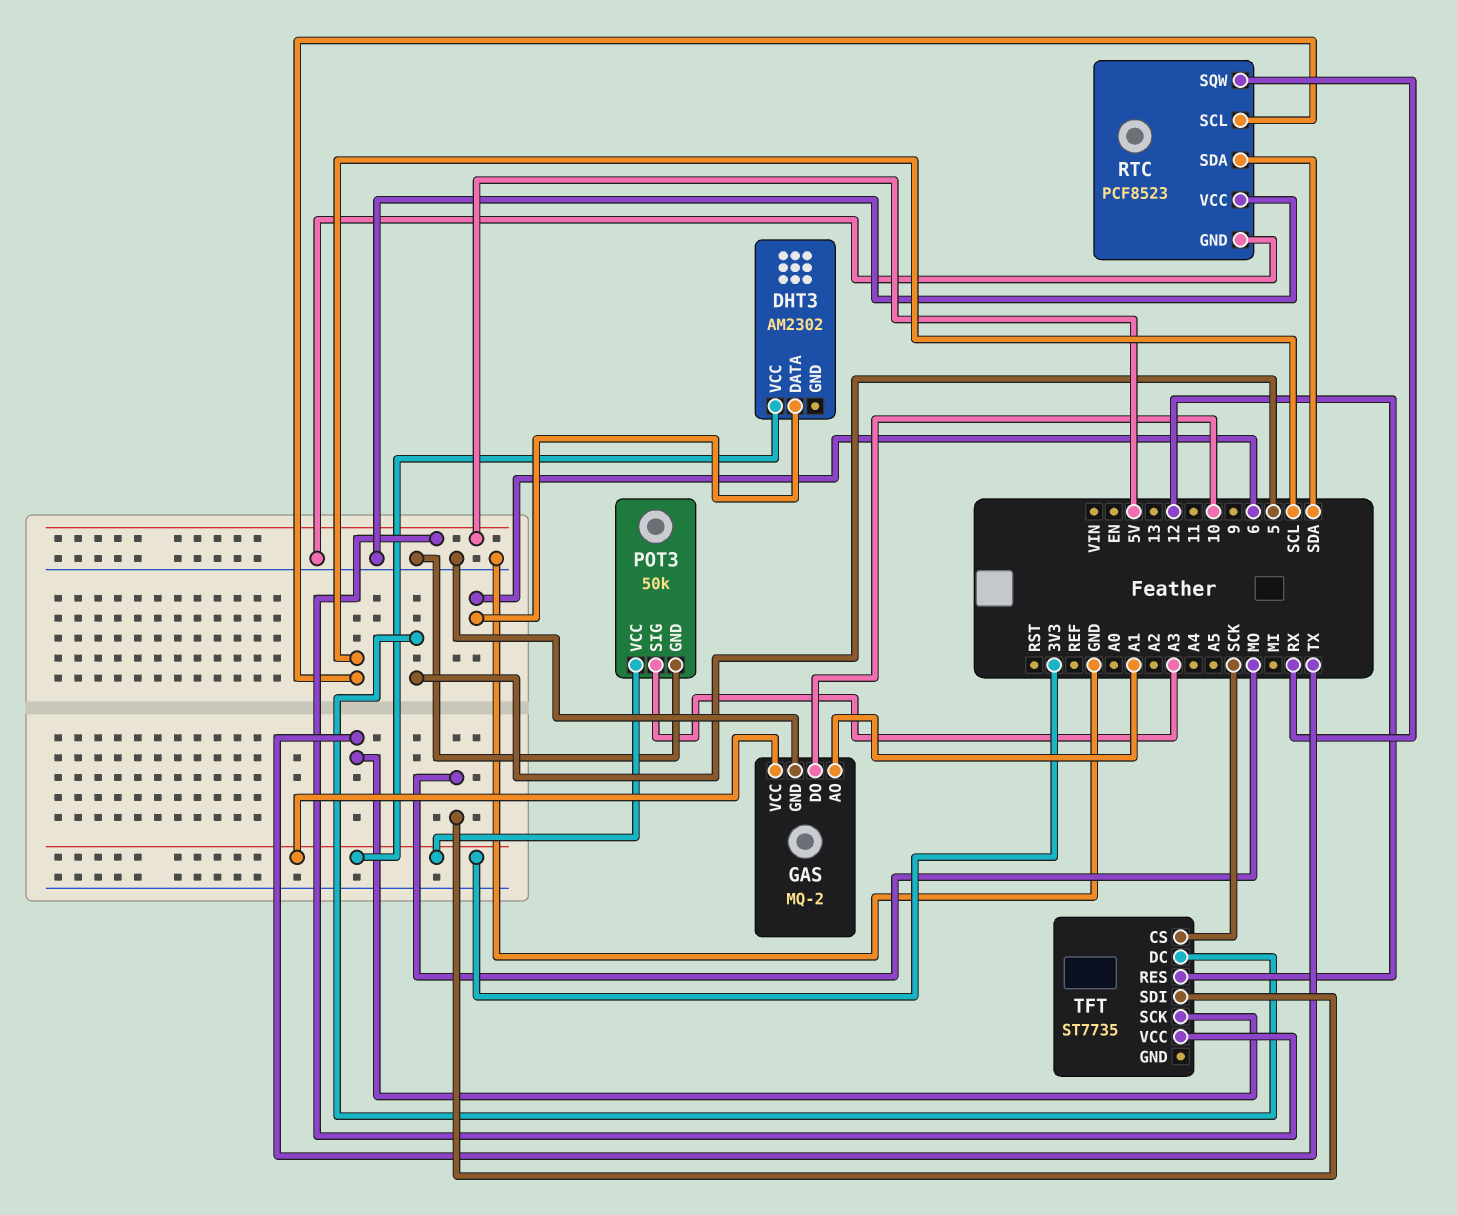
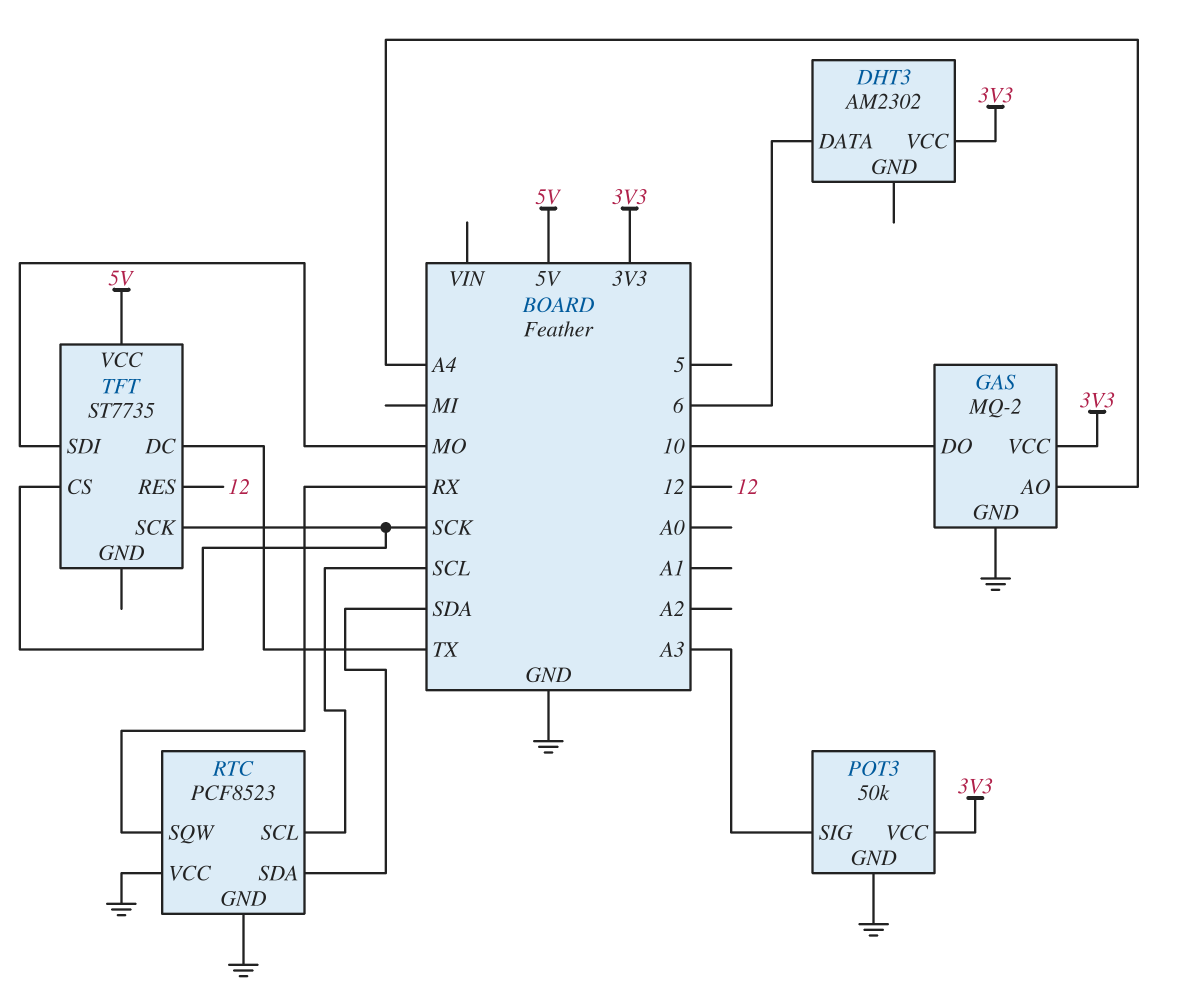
GAS pin AO: A1 -> A4
TFT pin DC: 5 -> TX
TFT pin SCK: TX -> SCK

